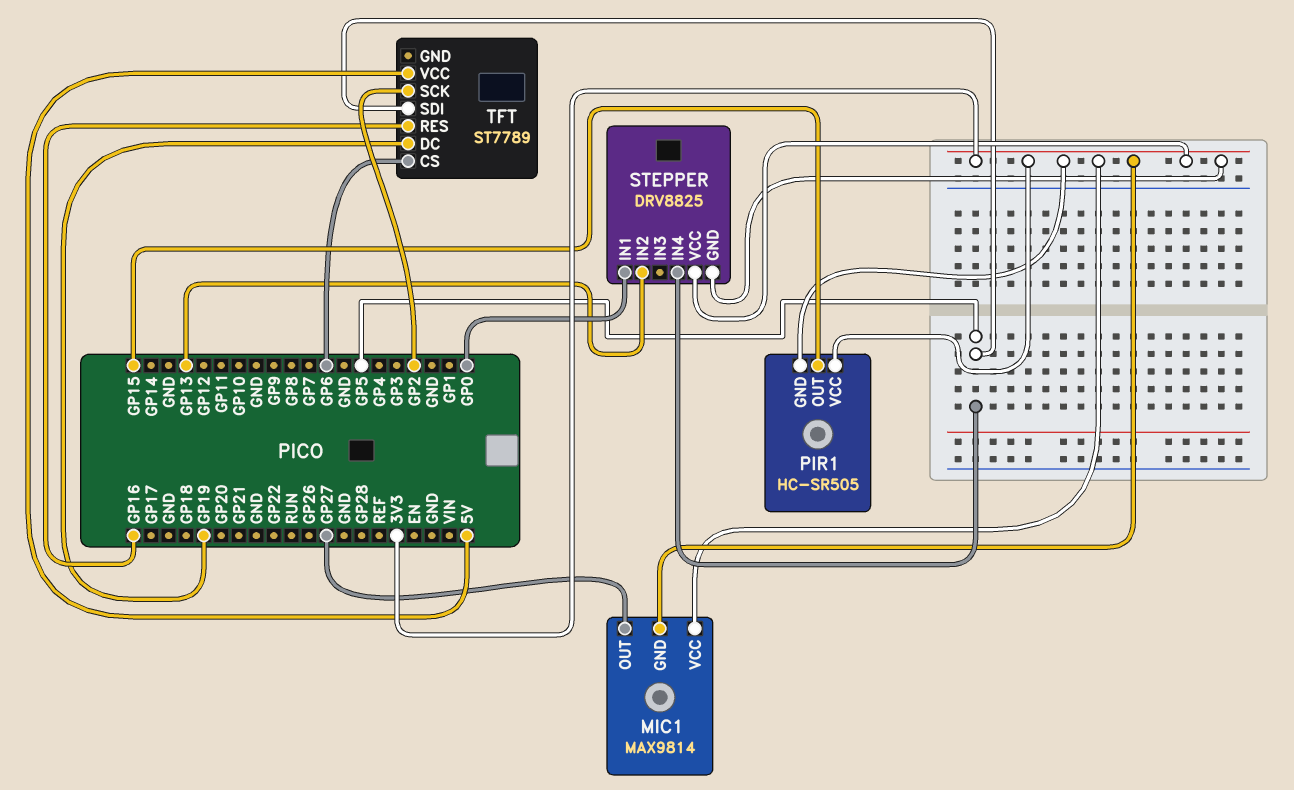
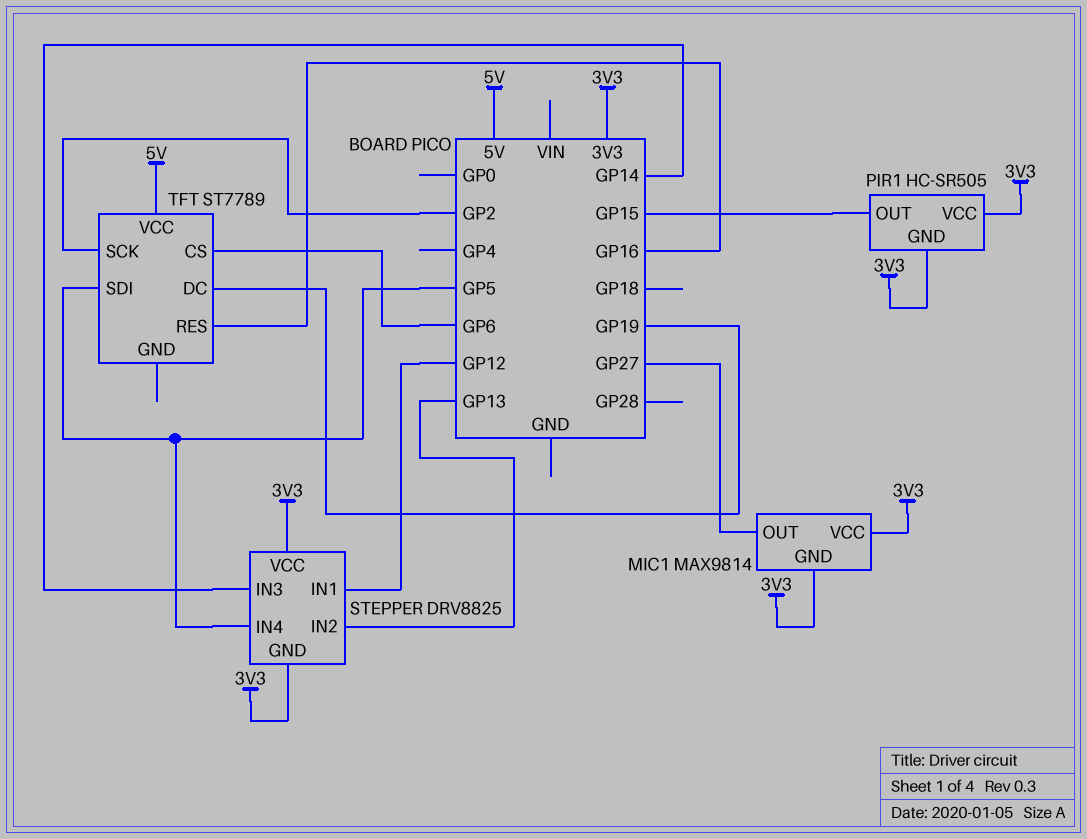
STEPPER pin IN1: GP0 -> GP12
STEPPER pin IN3: none -> GP14

